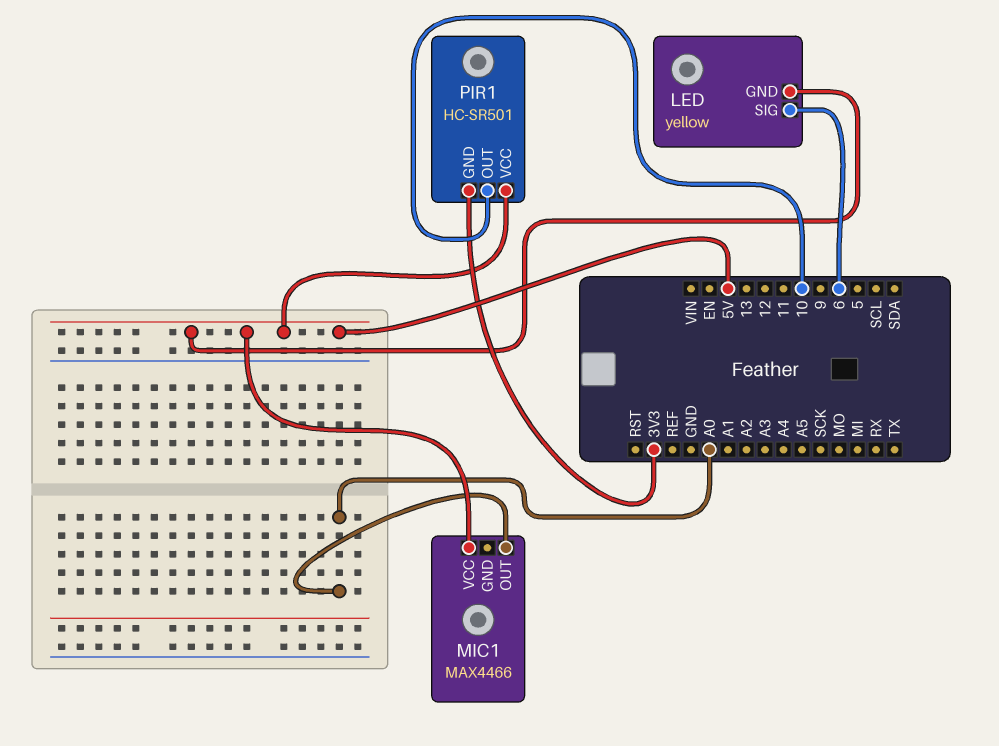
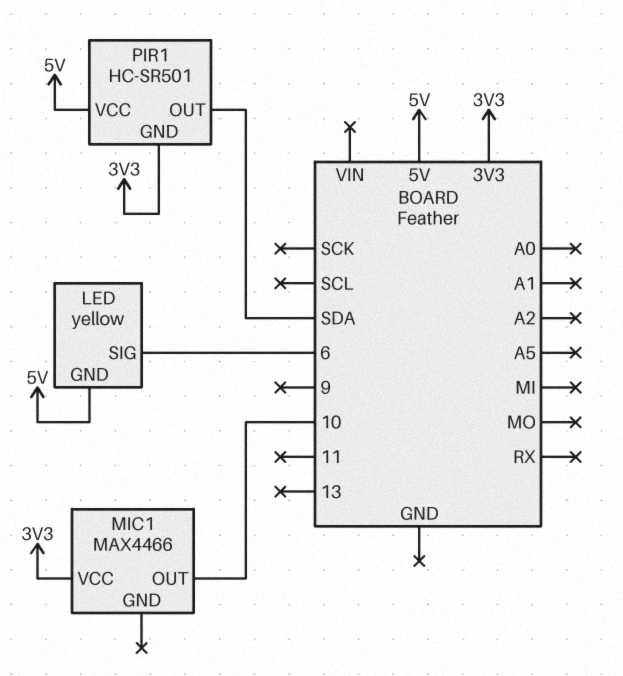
MIC1 pin OUT: A0 -> 10
MIC1 pin VCC: 5V -> 3V3
PIR1 pin OUT: 10 -> SDA

